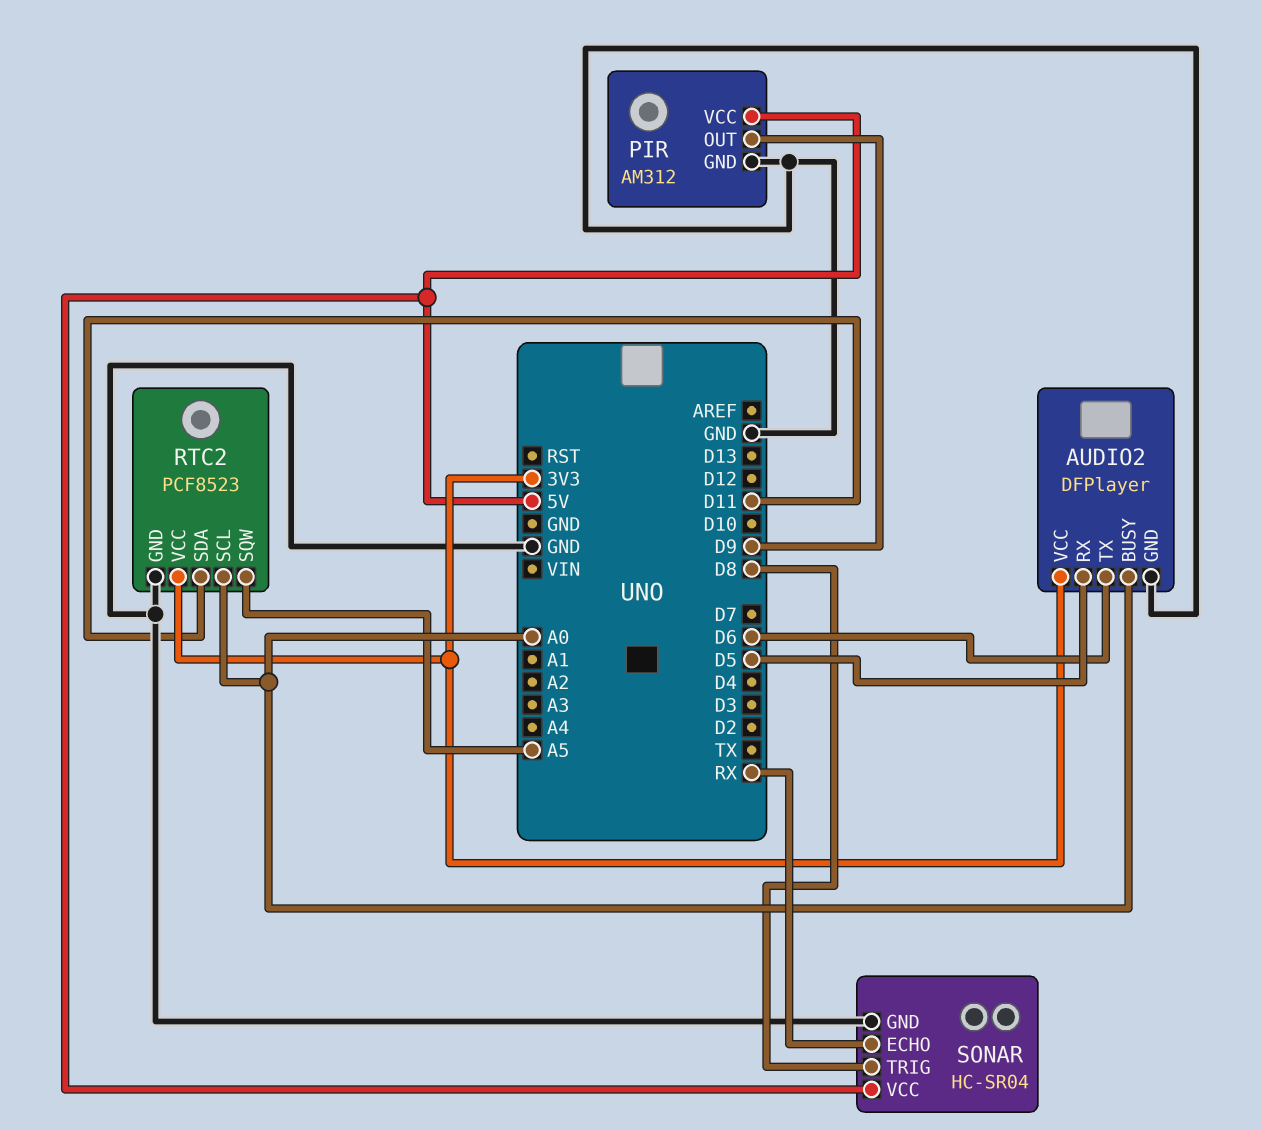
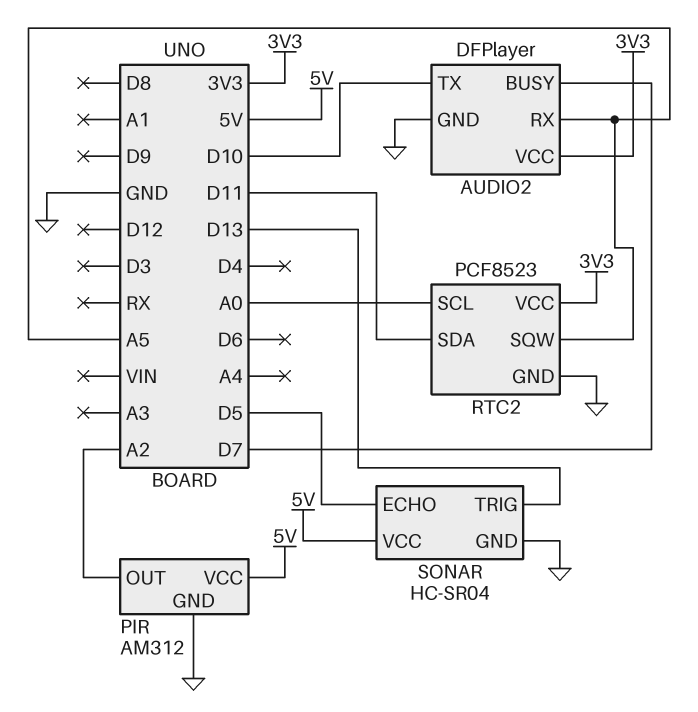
AUDIO2 pin BUSY: A0 -> D7
AUDIO2 pin RX: D5 -> A5
AUDIO2 pin TX: D6 -> D10
PIR pin OUT: D9 -> A2
SONAR pin ECHO: RX -> D5
SONAR pin TRIG: D8 -> D13

